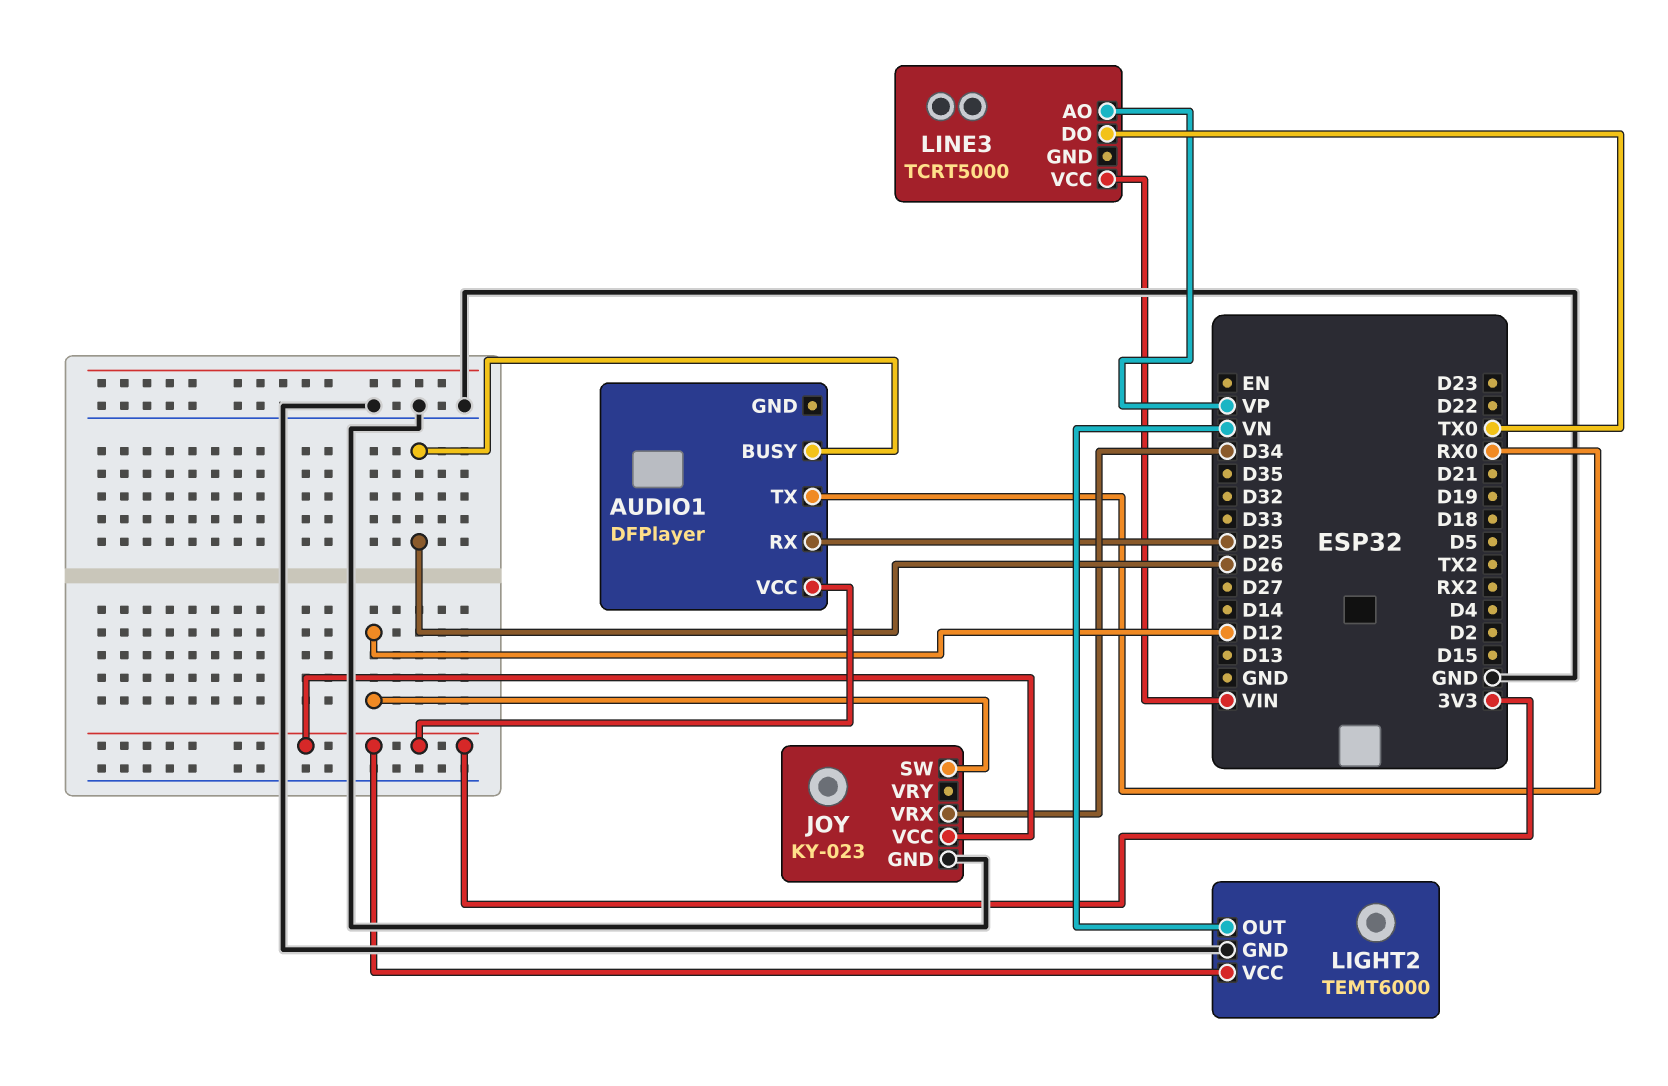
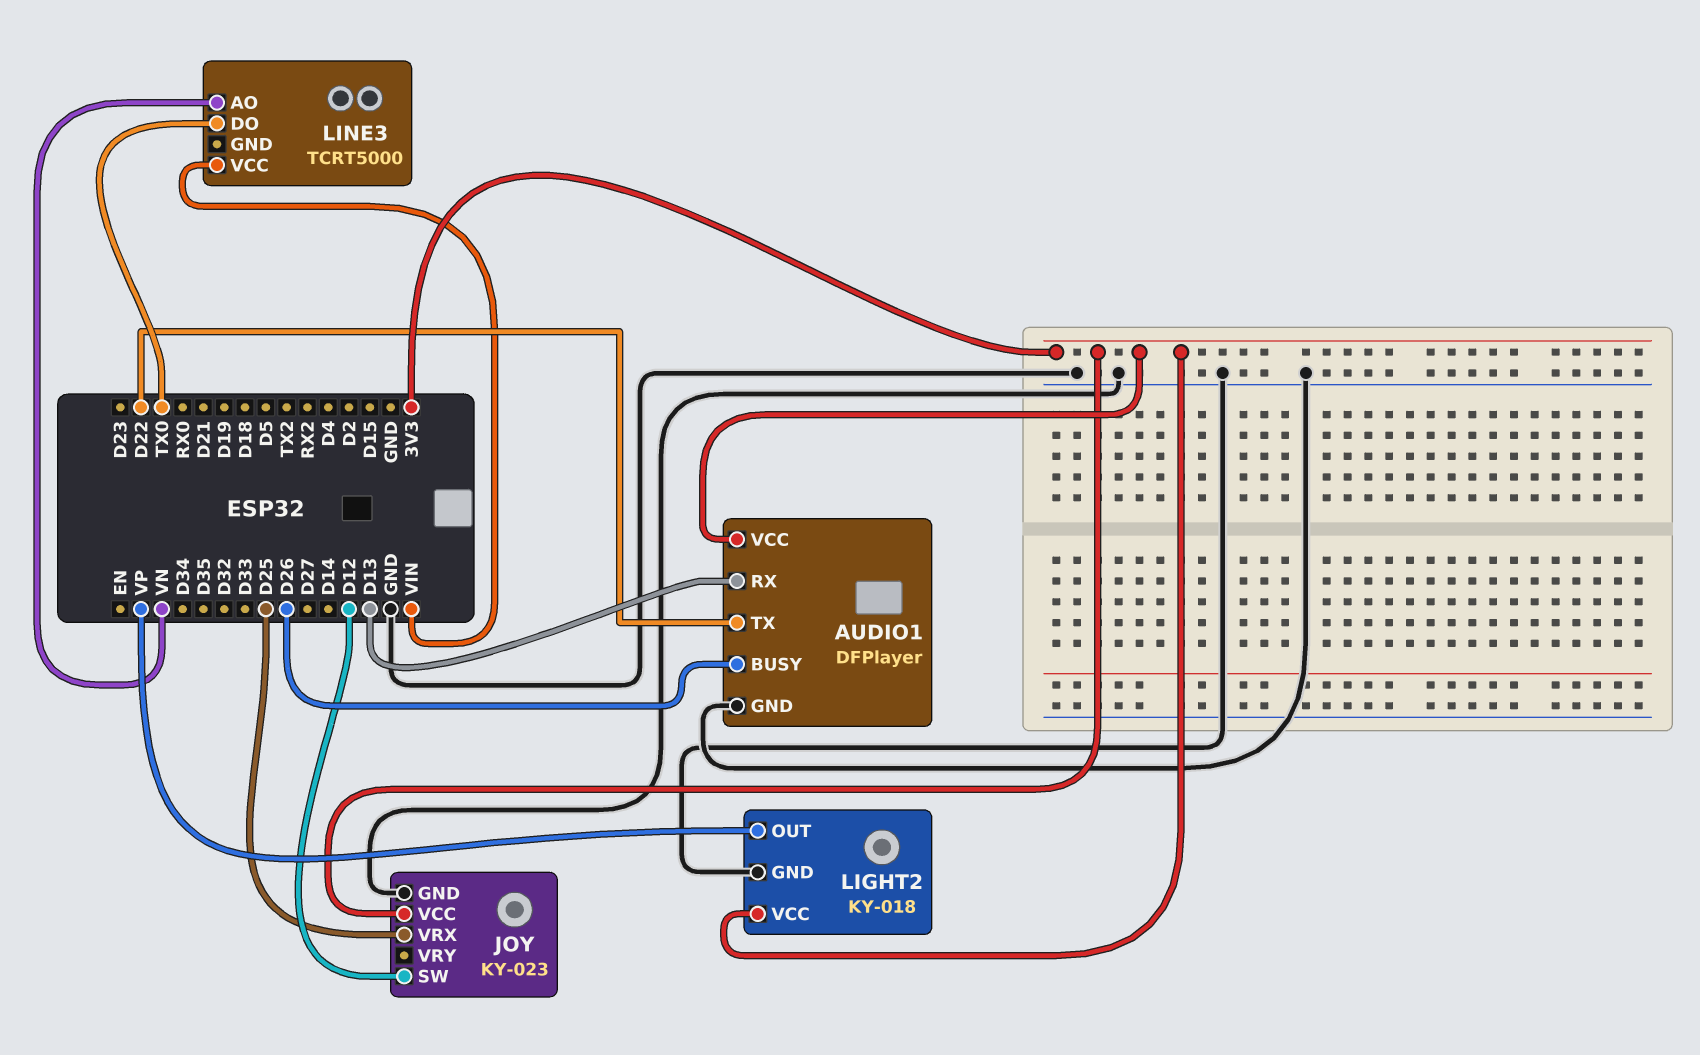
AUDIO1 pin GND: none -> GND
AUDIO1 pin RX: D25 -> D13
AUDIO1 pin TX: RX0 -> D22
JOY pin VRX: D34 -> D25
LIGHT2: TEMT6000 -> KY-018
LIGHT2 pin OUT: VN -> VP
LINE3 pin AO: VP -> VN

